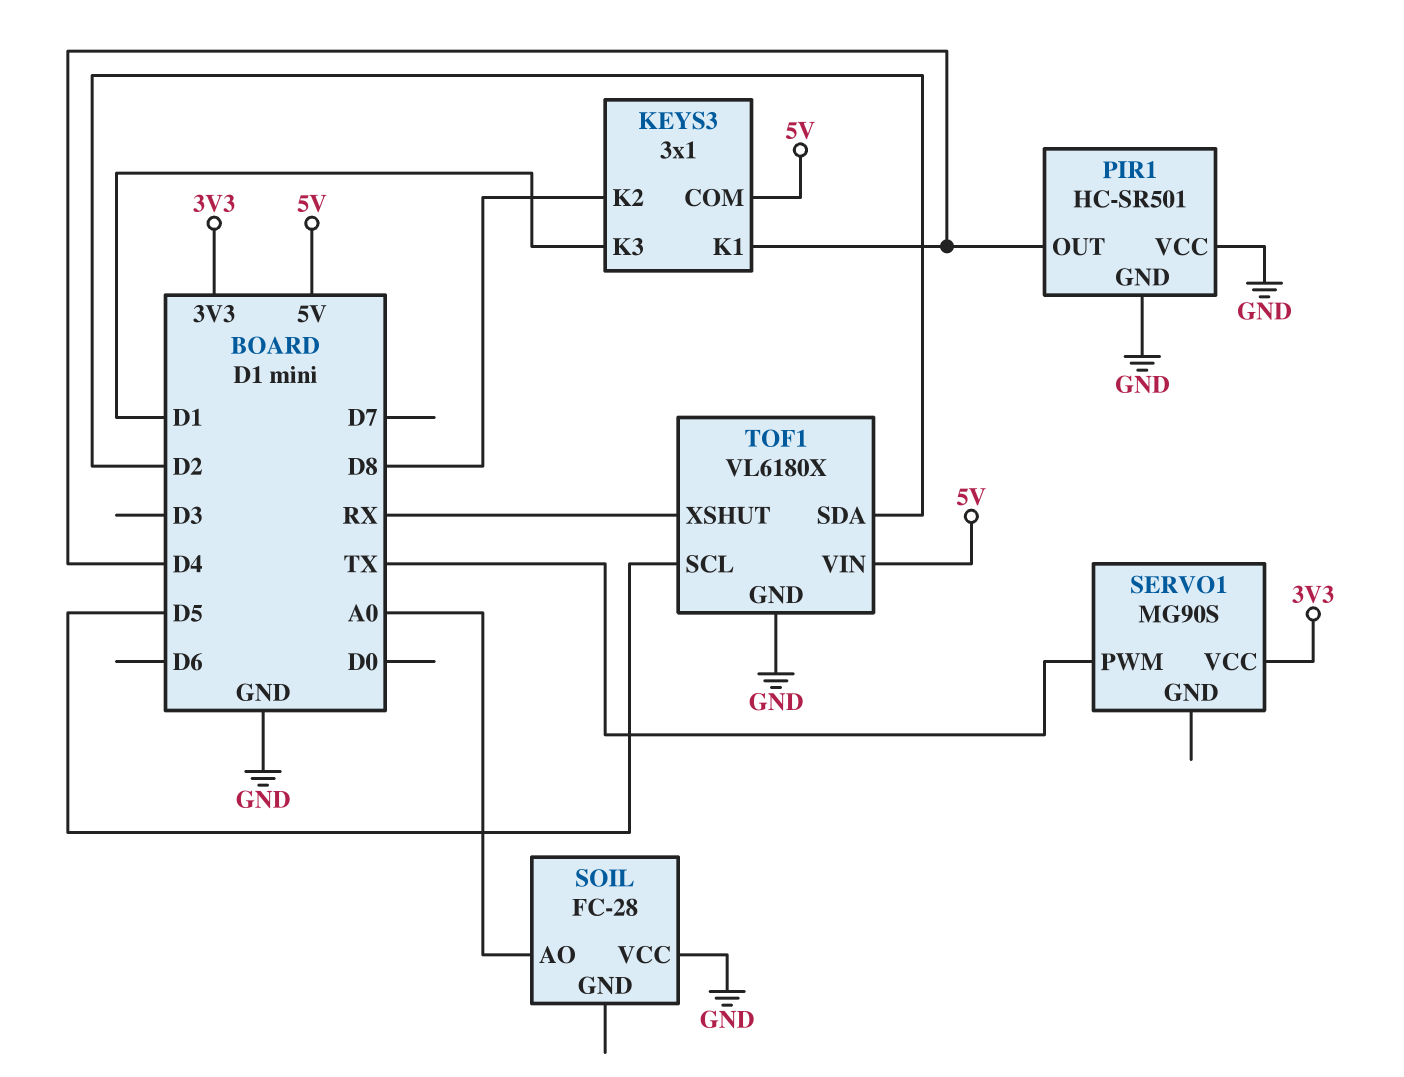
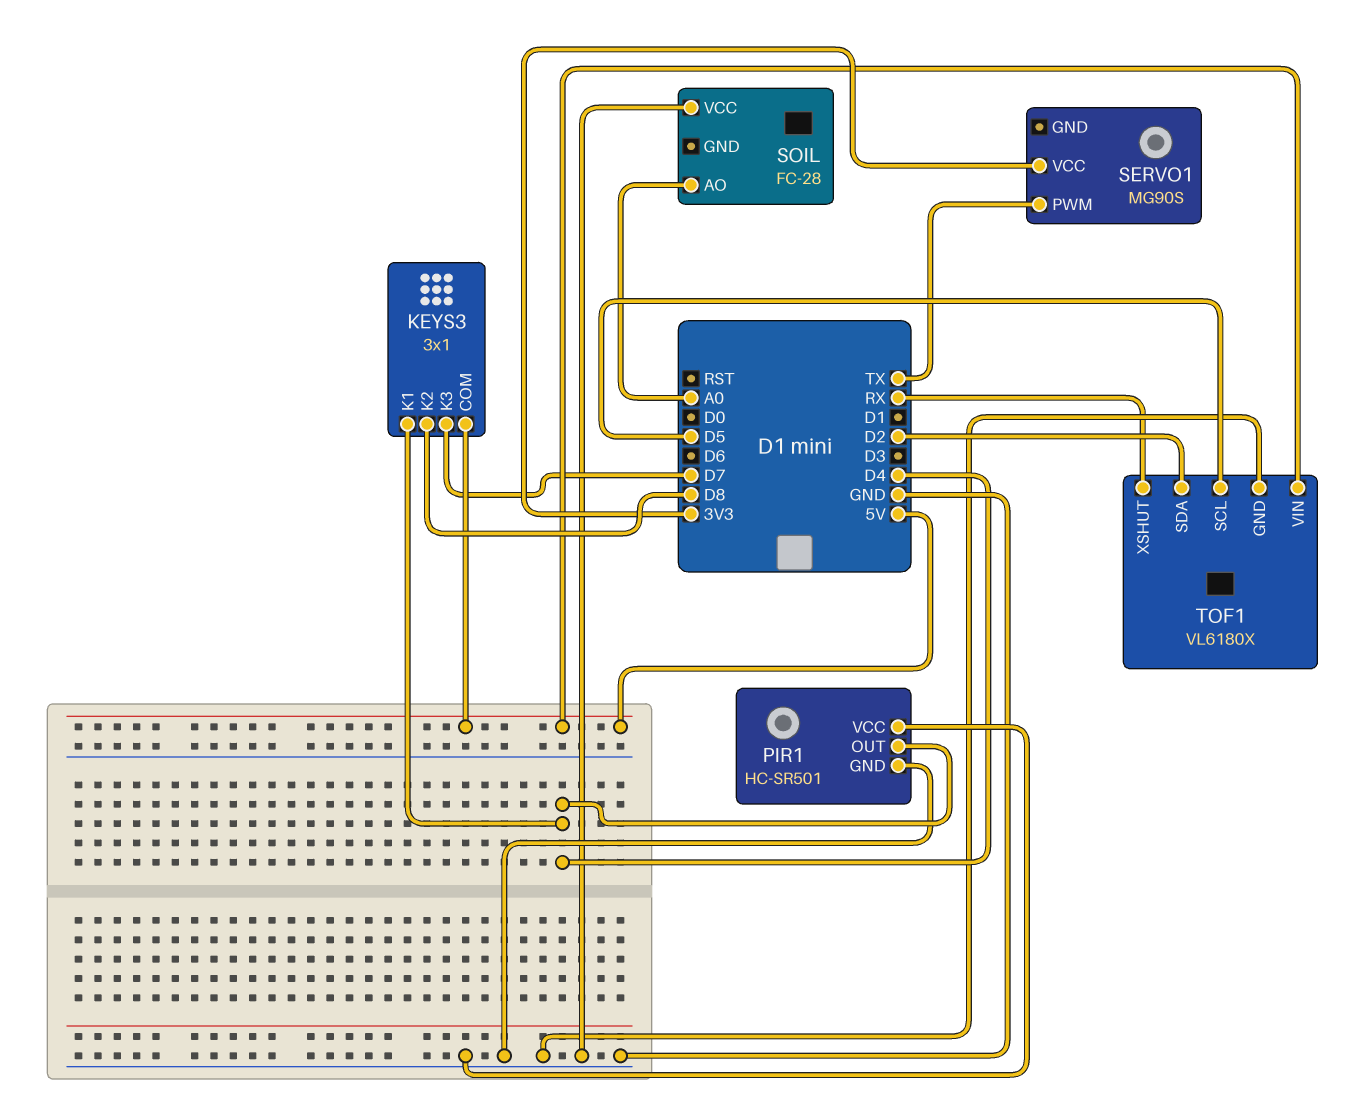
KEYS3 pin K3: D1 -> D7

